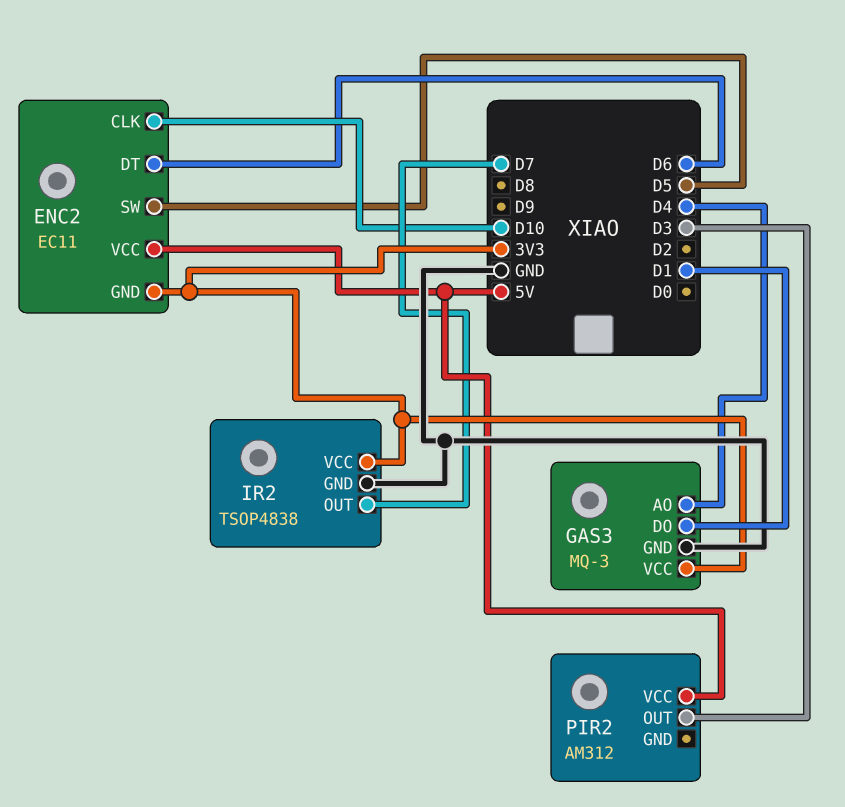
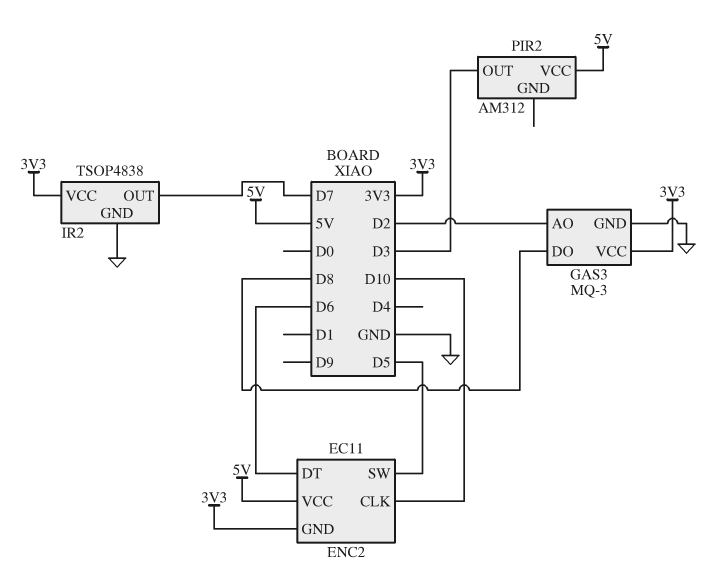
GAS3 pin AO: D4 -> D2
GAS3 pin DO: D1 -> D8

